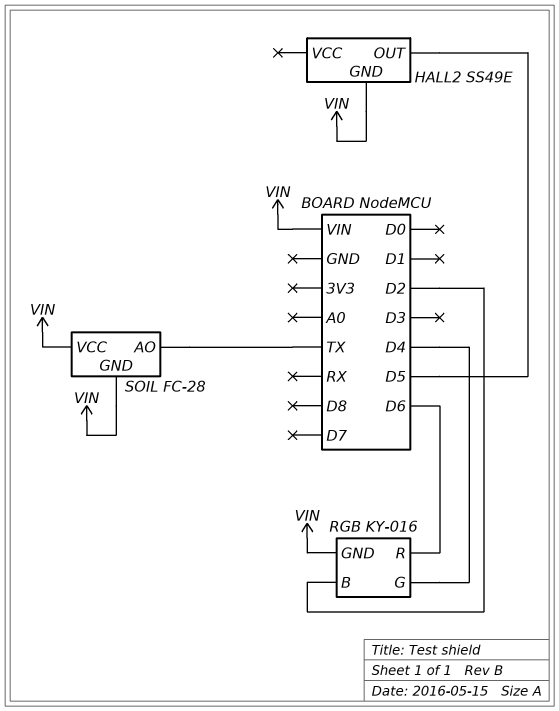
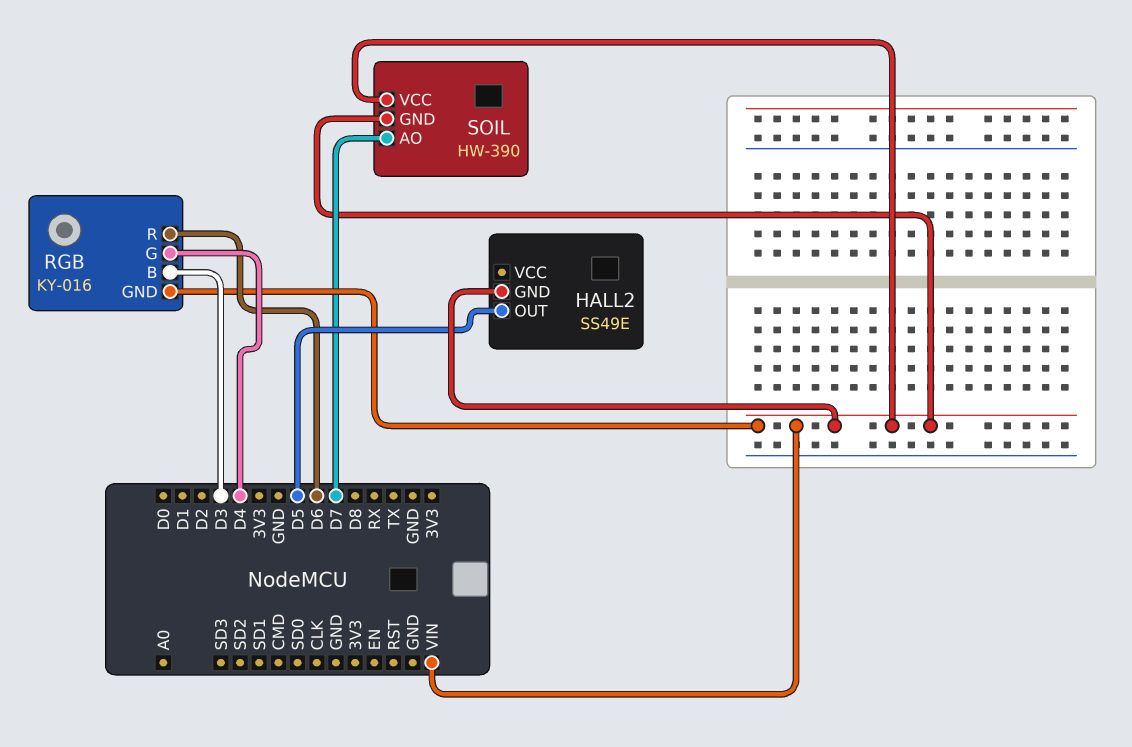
RGB pin B: D2 -> D3
SOIL: FC-28 -> HW-390
SOIL pin AO: TX -> D7

